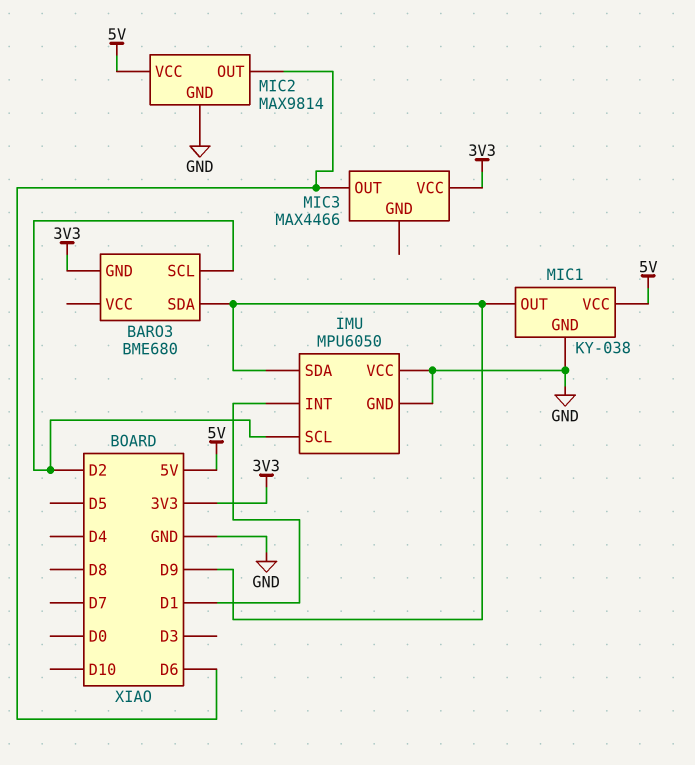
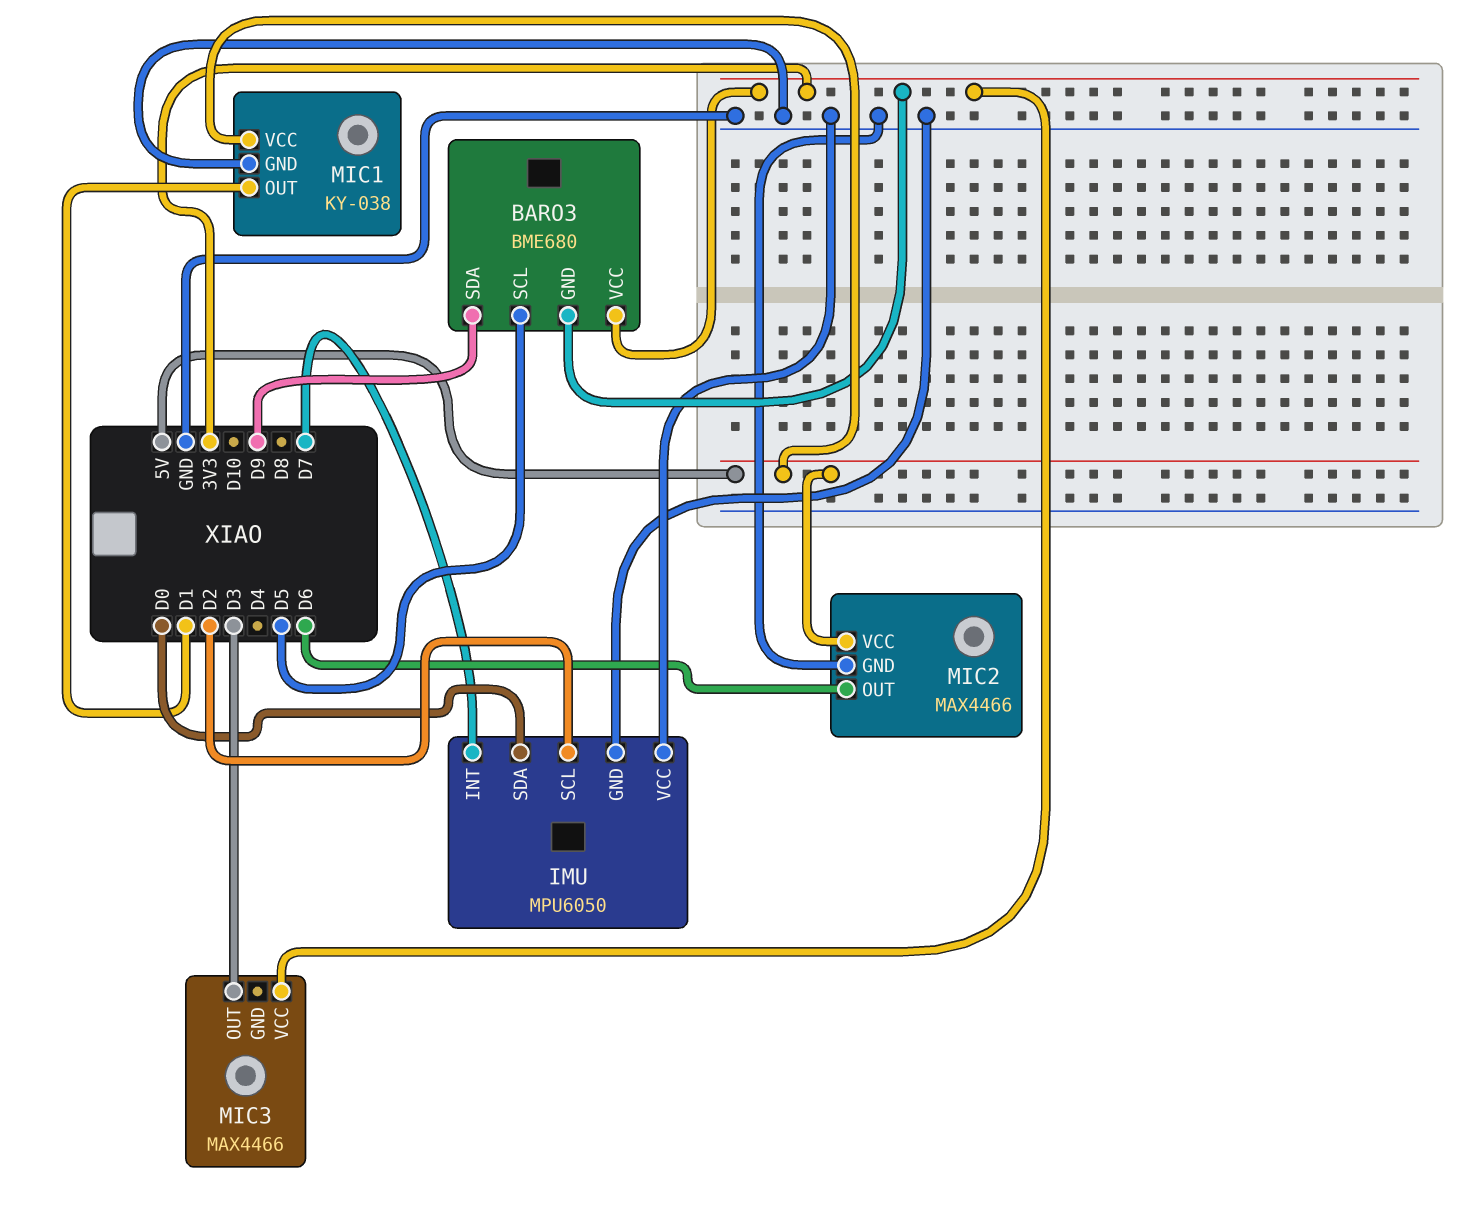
BARO3 pin SCL: D2 -> D5
BARO3 pin VCC: none -> 3V3
IMU pin INT: D1 -> D7
IMU pin SDA: D9 -> D0
MIC1 pin OUT: D9 -> D1
MIC2: MAX9814 -> MAX4466
MIC3 pin OUT: D6 -> D3

